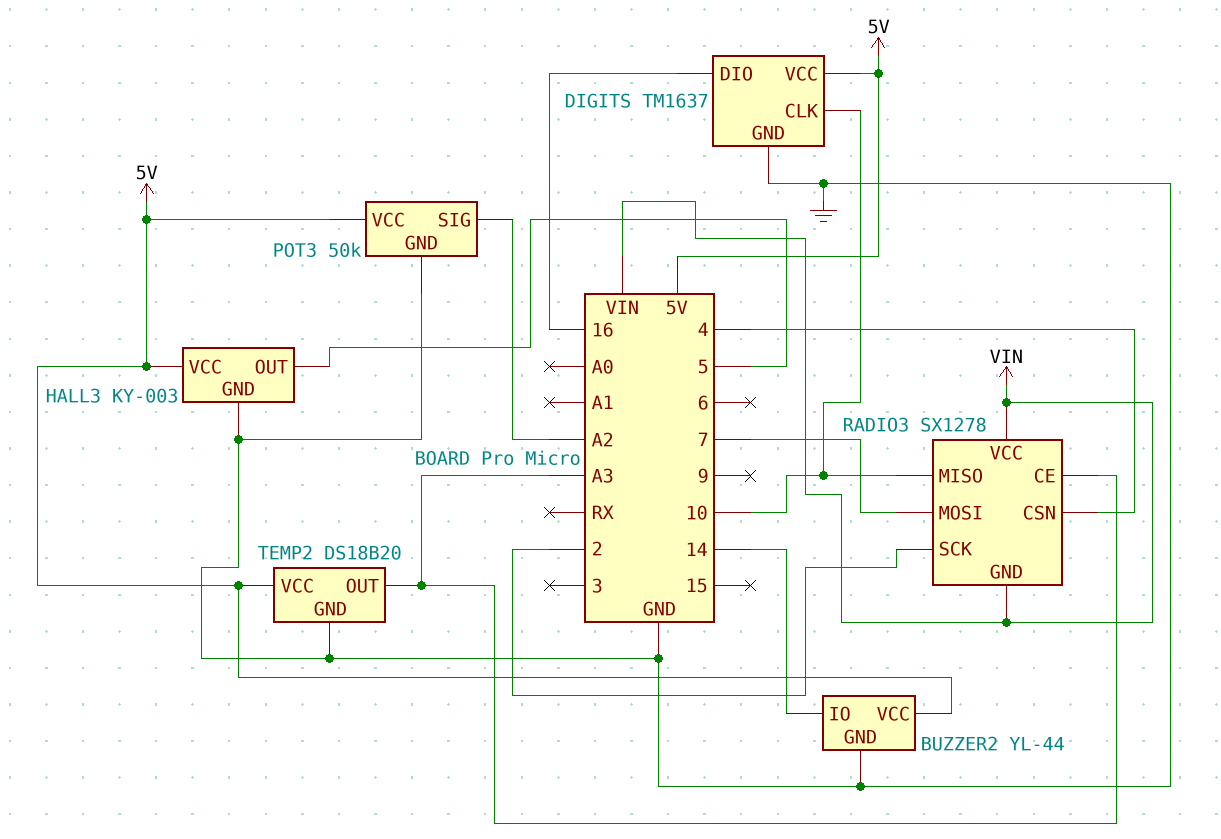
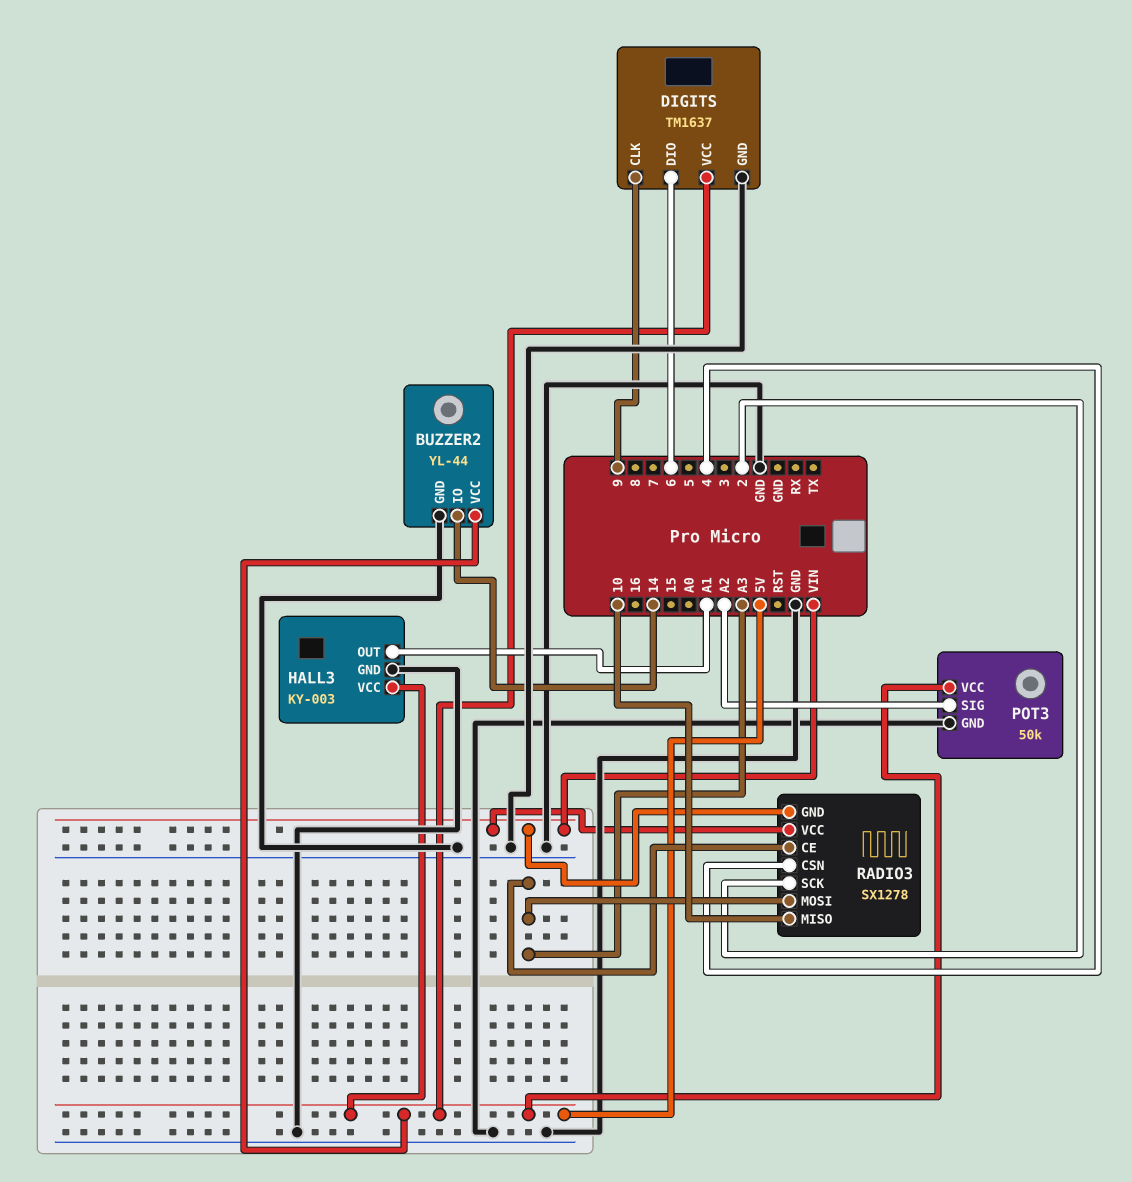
DIGITS pin CLK: 10 -> 9
DIGITS pin DIO: 16 -> 6
HALL3 pin OUT: 5 -> A1
RADIO3 pin MOSI: 7 -> A3
TEMP2: DS18B20 -> none
TEMP2 pin GND: GND -> none
TEMP2 pin OUT: A3 -> none
TEMP2 pin VCC: 5V -> none

